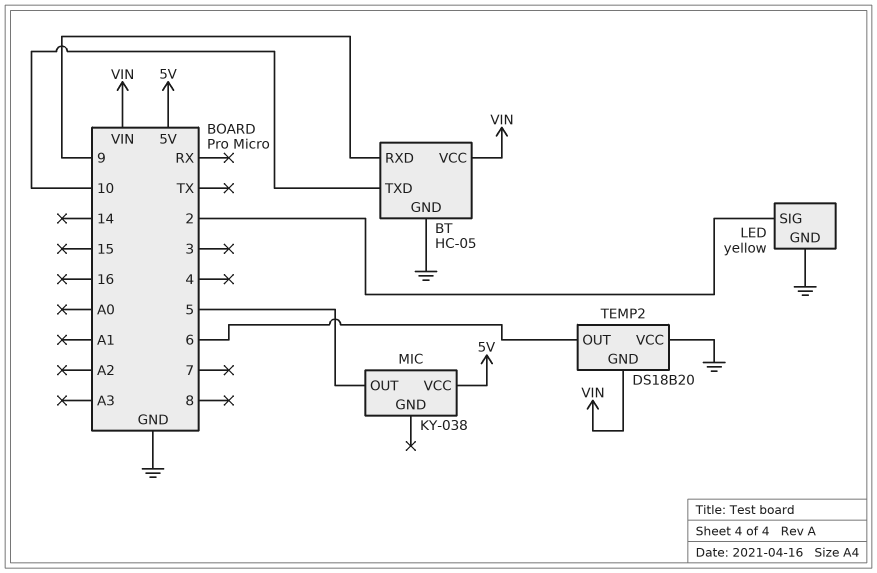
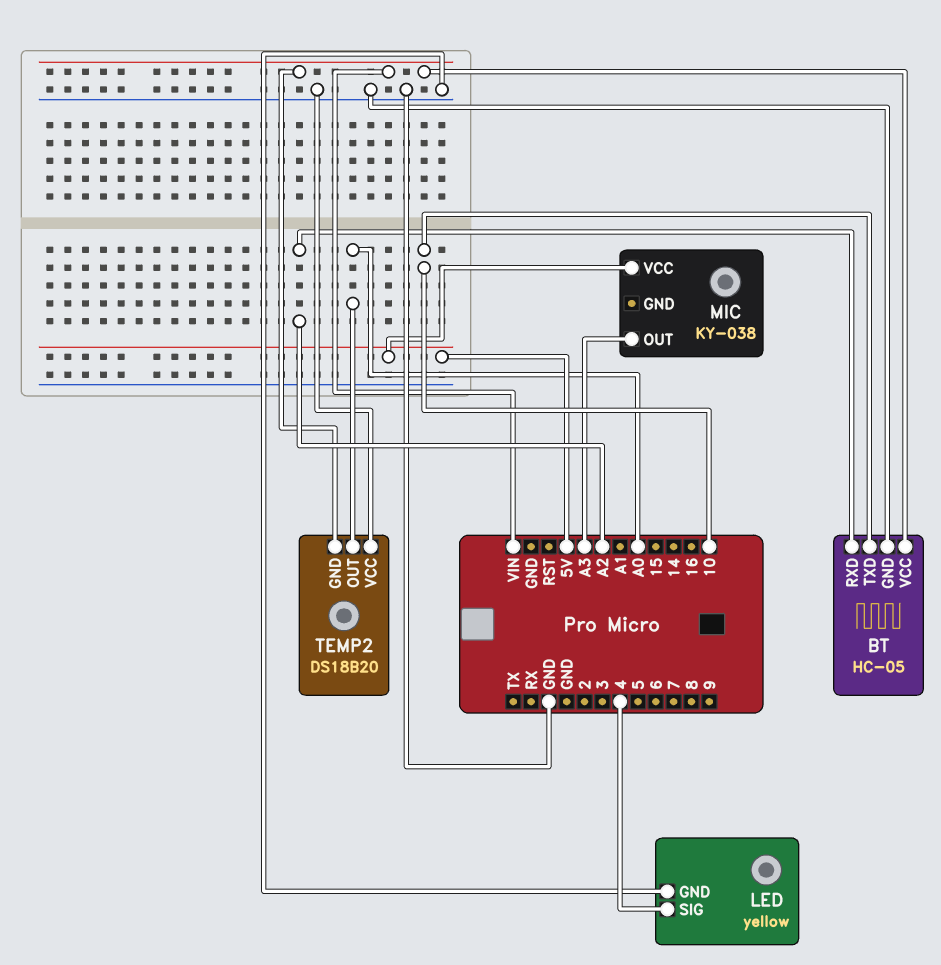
BT pin RXD: 9 -> A2
LED pin SIG: 2 -> 4
MIC pin OUT: 5 -> A3
TEMP2 pin OUT: 6 -> A0

